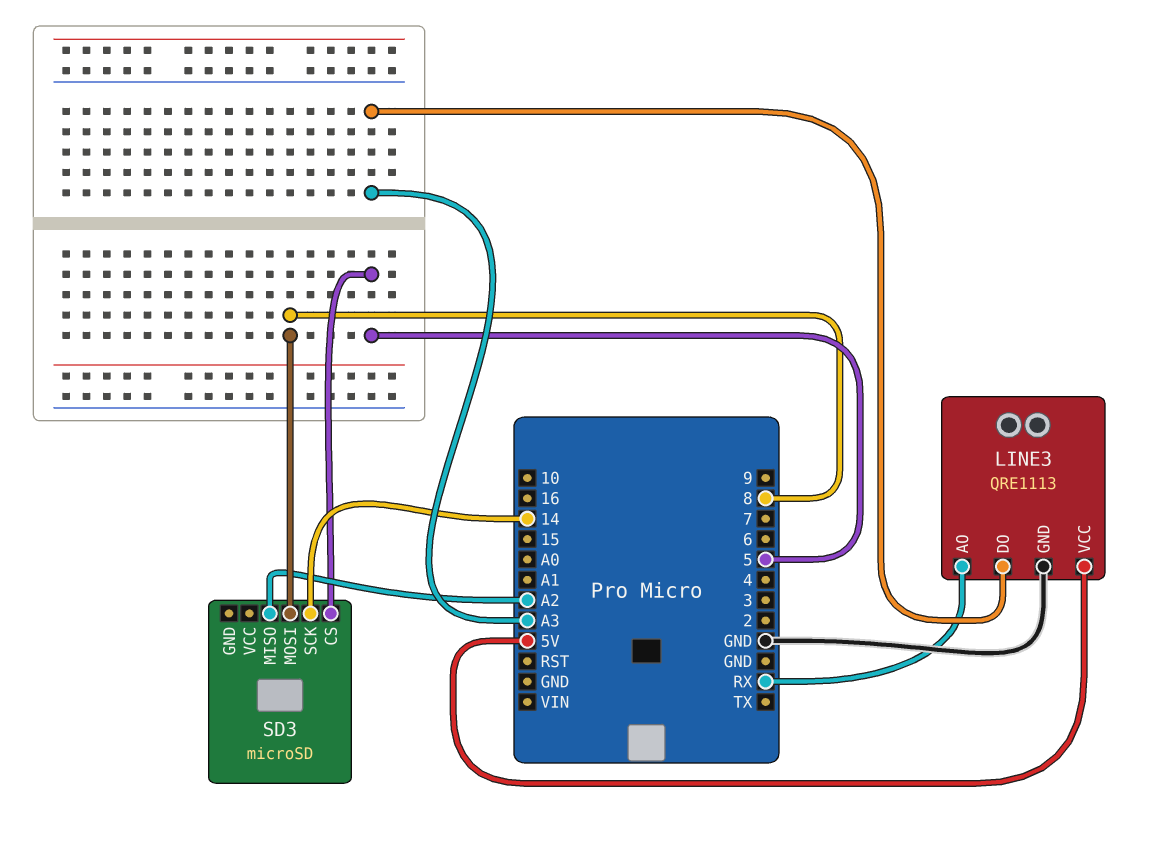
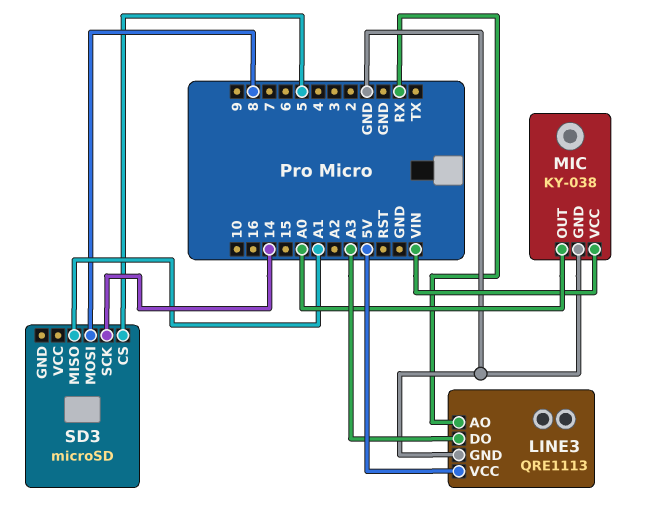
MIC: none -> KY-038
MIC pin GND: none -> GND
MIC pin OUT: none -> A0
MIC pin VCC: none -> VIN
SD3 pin MISO: A2 -> A1

